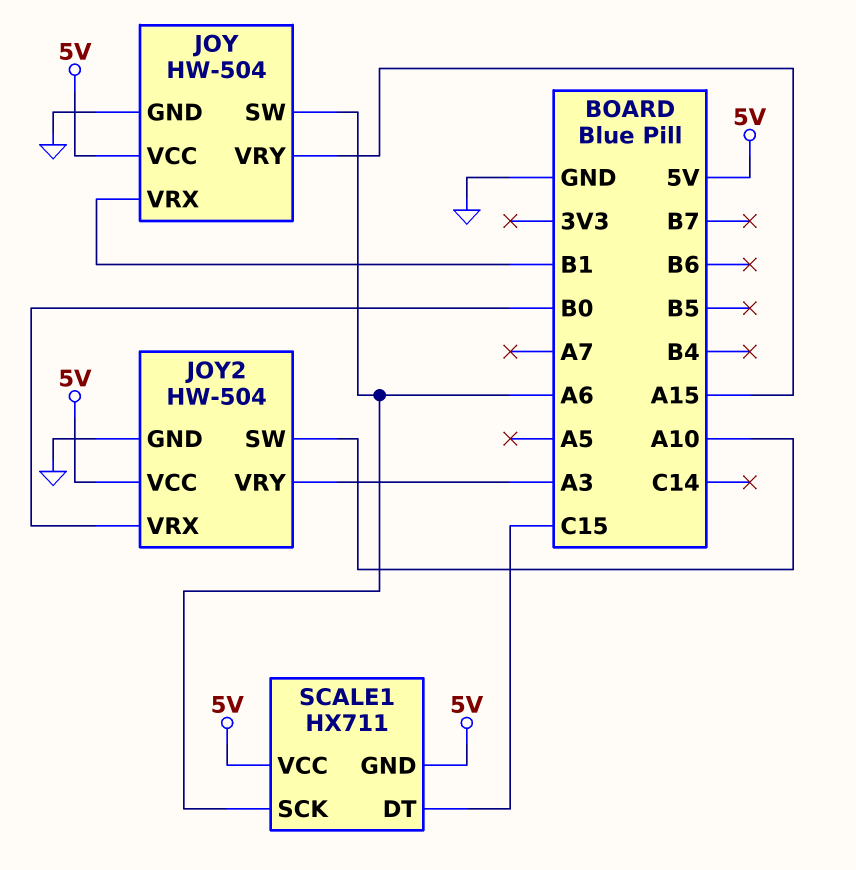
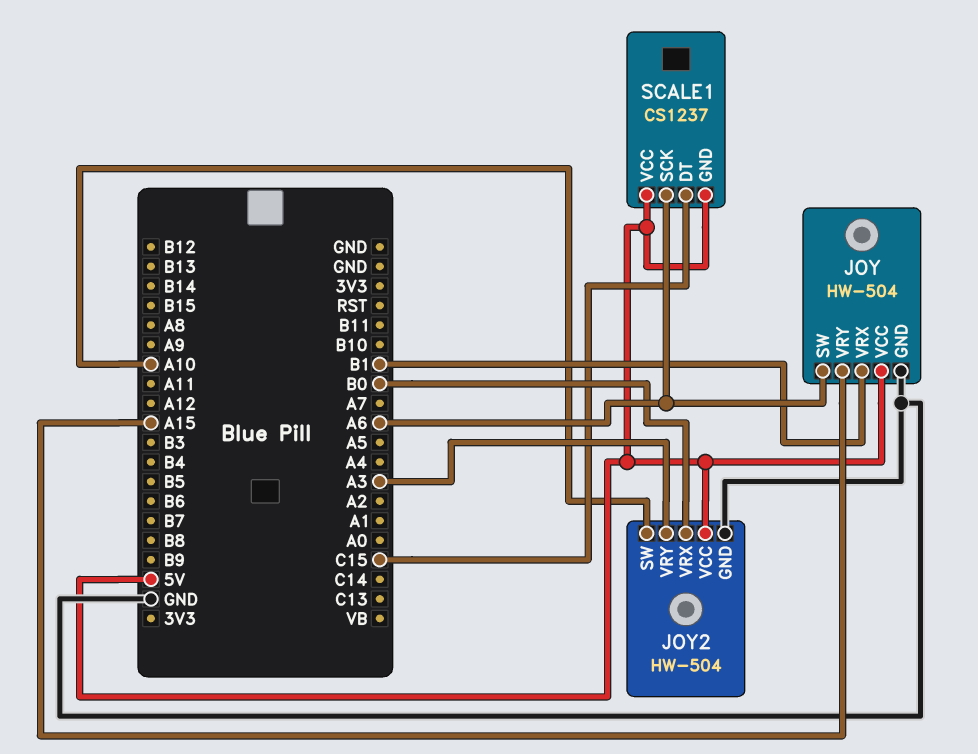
SCALE1: HX711 -> CS1237

